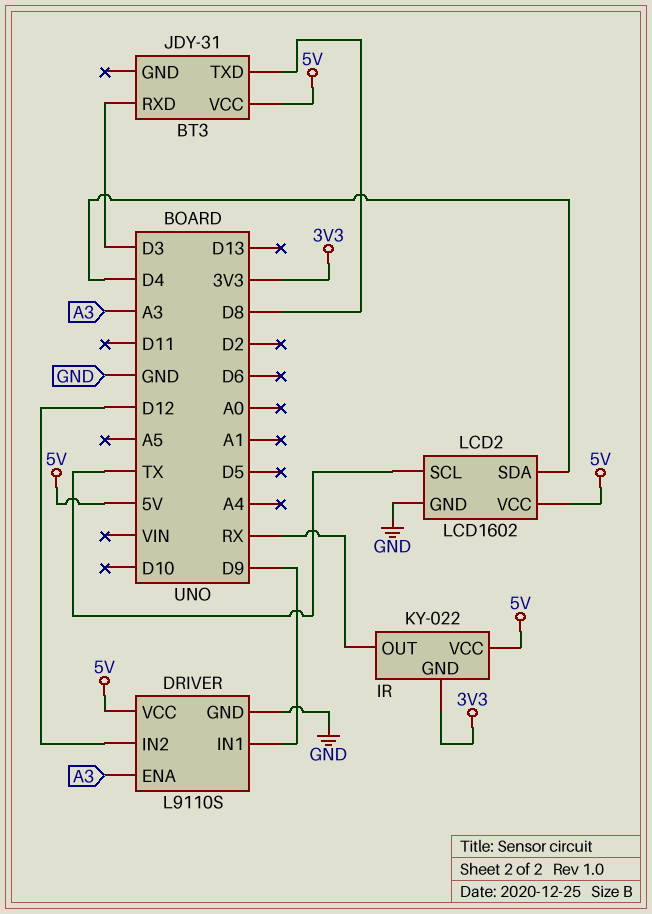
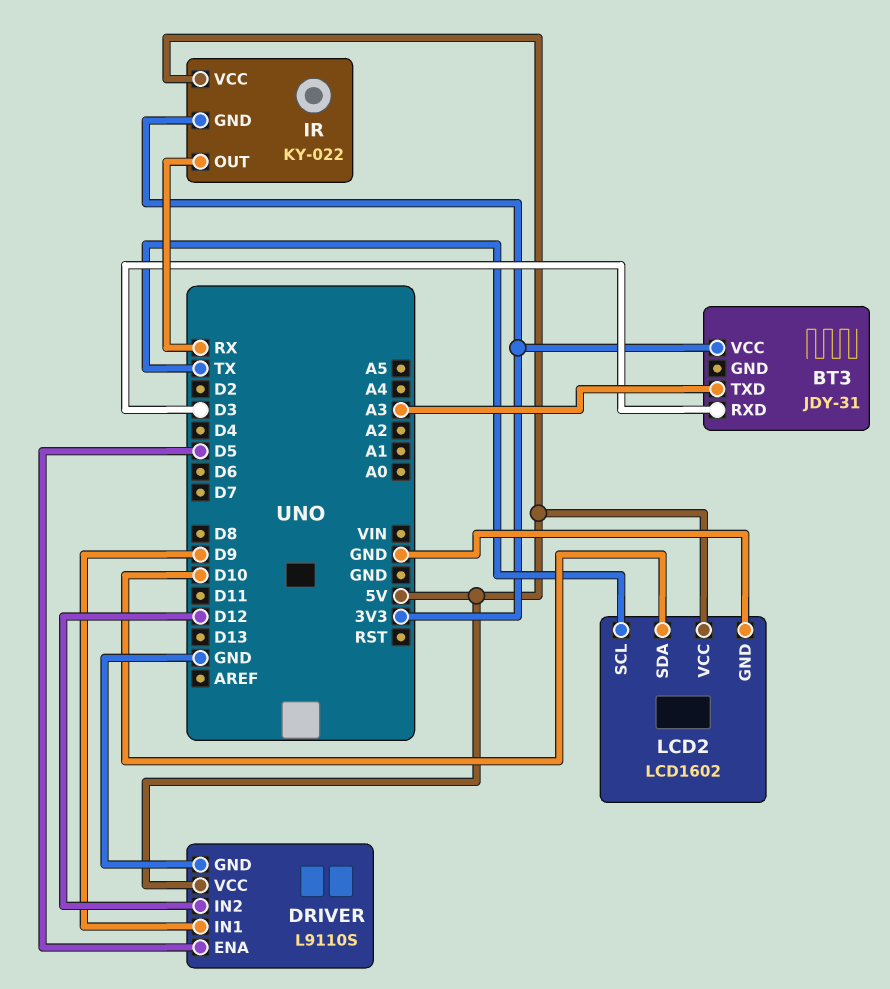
BT3 pin TXD: D8 -> A3
BT3 pin VCC: 5V -> 3V3
DRIVER pin ENA: A3 -> D5
LCD2 pin SDA: D4 -> D10

